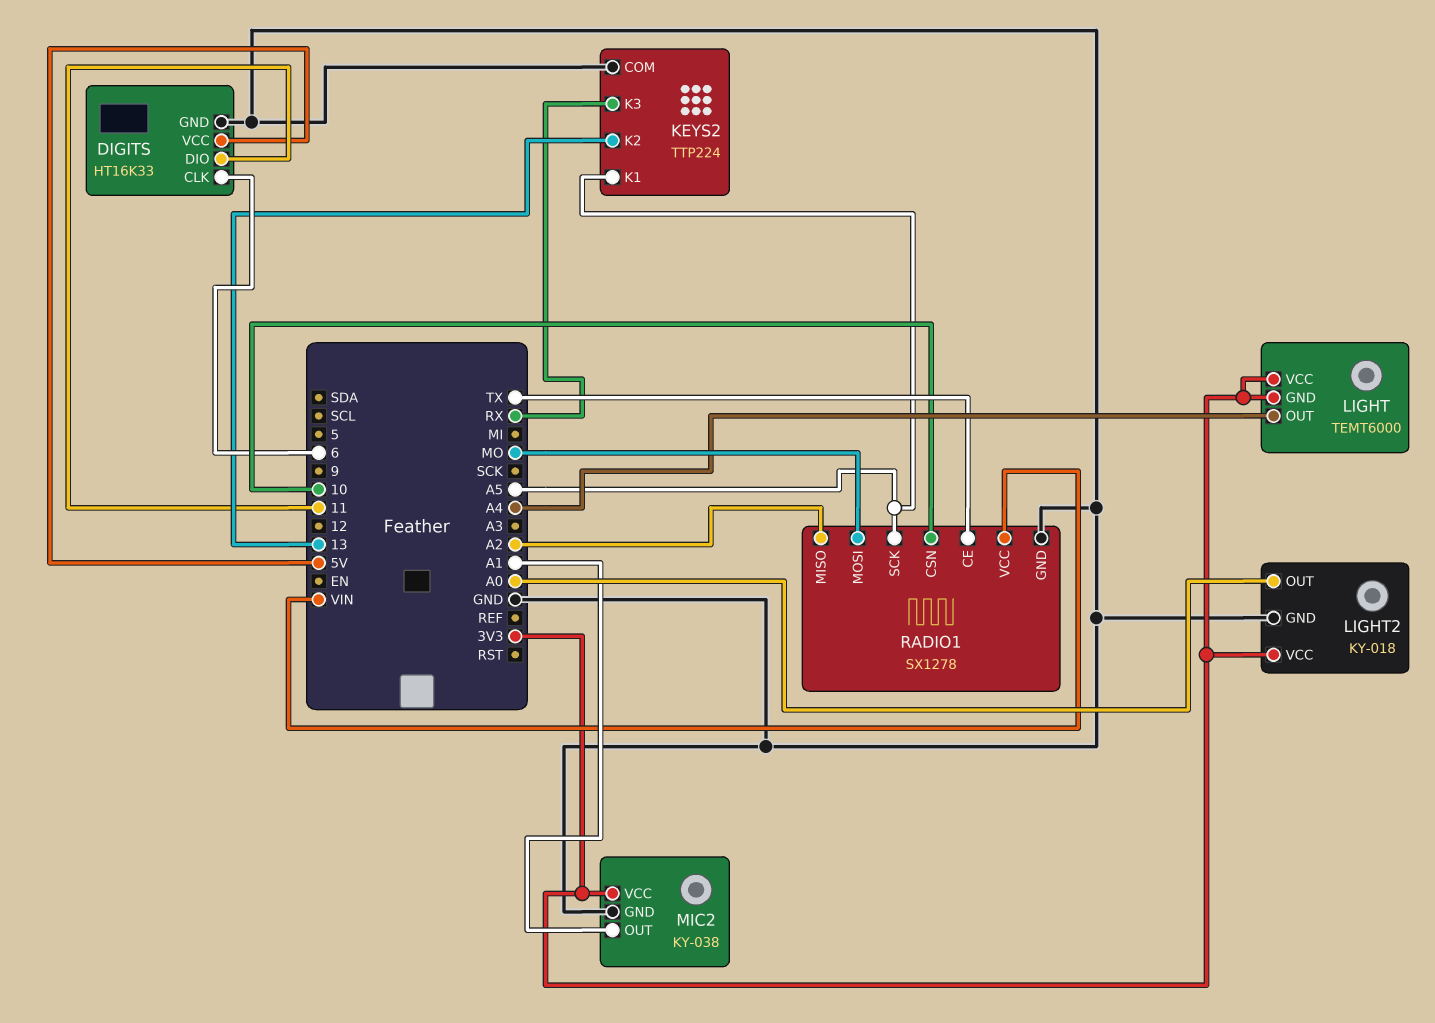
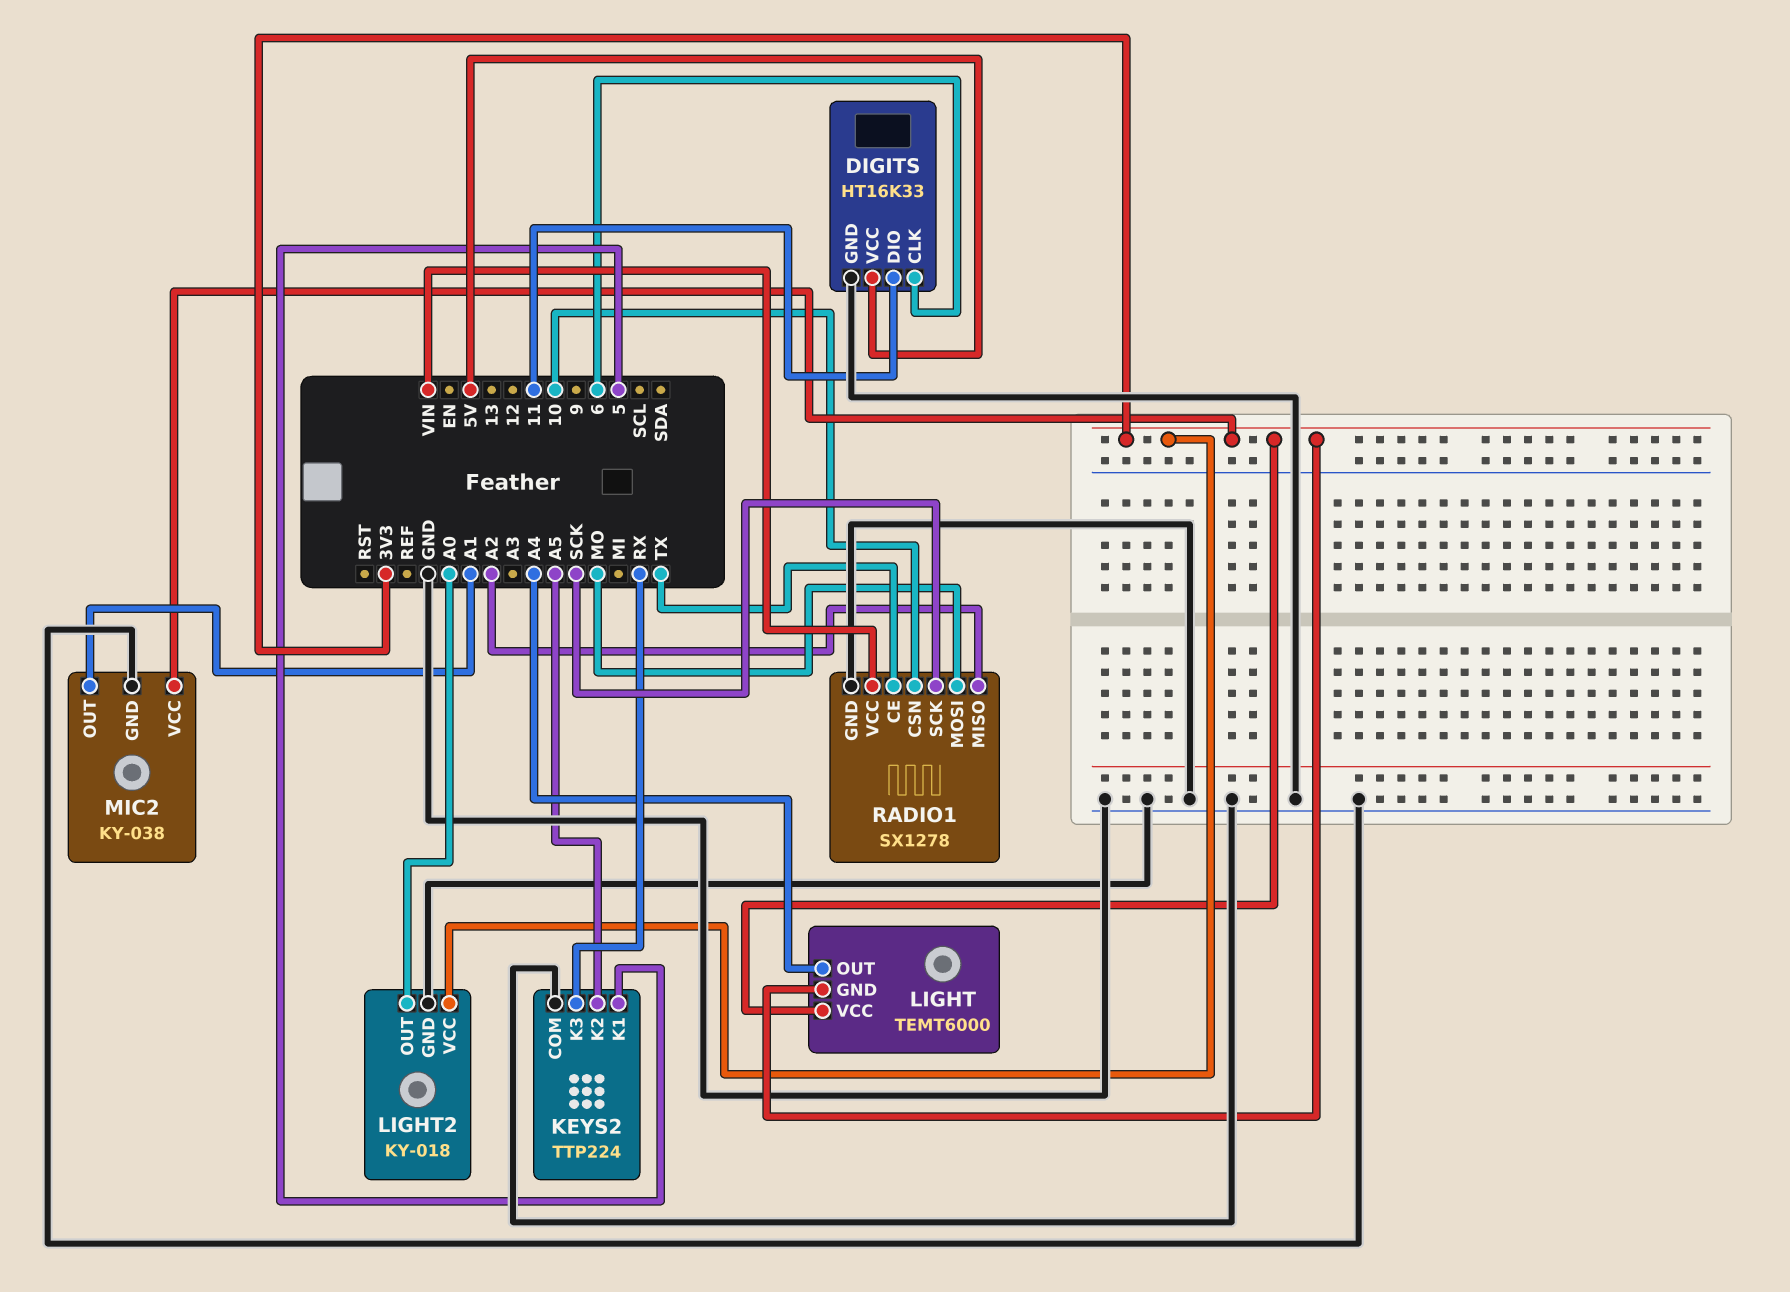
KEYS2 pin K1: A5 -> 5
KEYS2 pin K2: 13 -> A5
RADIO1 pin SCK: A5 -> SCK

